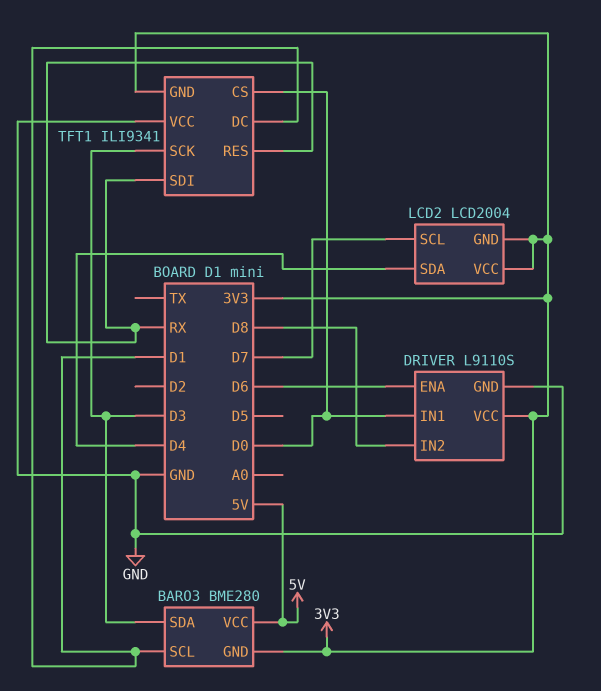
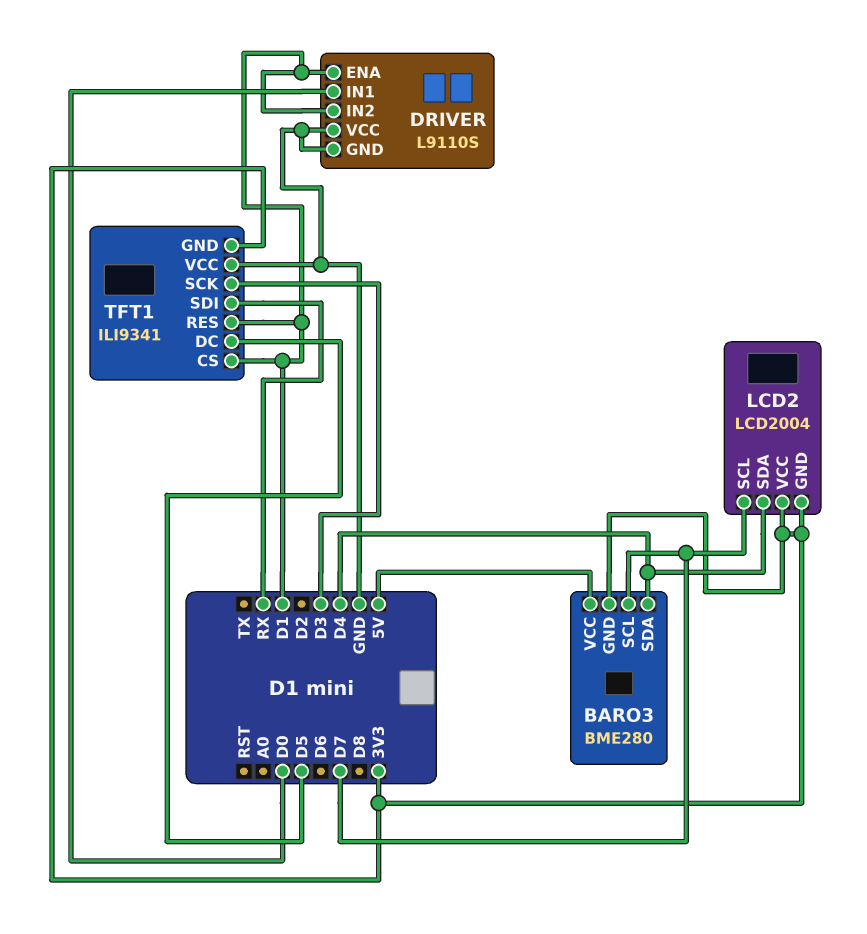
BARO3 pin SCL: D1 -> D7
BARO3 pin SDA: D3 -> D4
DRIVER pin ENA: D6 -> D1
DRIVER pin IN2: D8 -> D1
DRIVER pin VCC: 3V3 -> GND
TFT1 pin CS: D0 -> D1
TFT1 pin DC: D1 -> D5
TFT1 pin RES: RX -> D1

